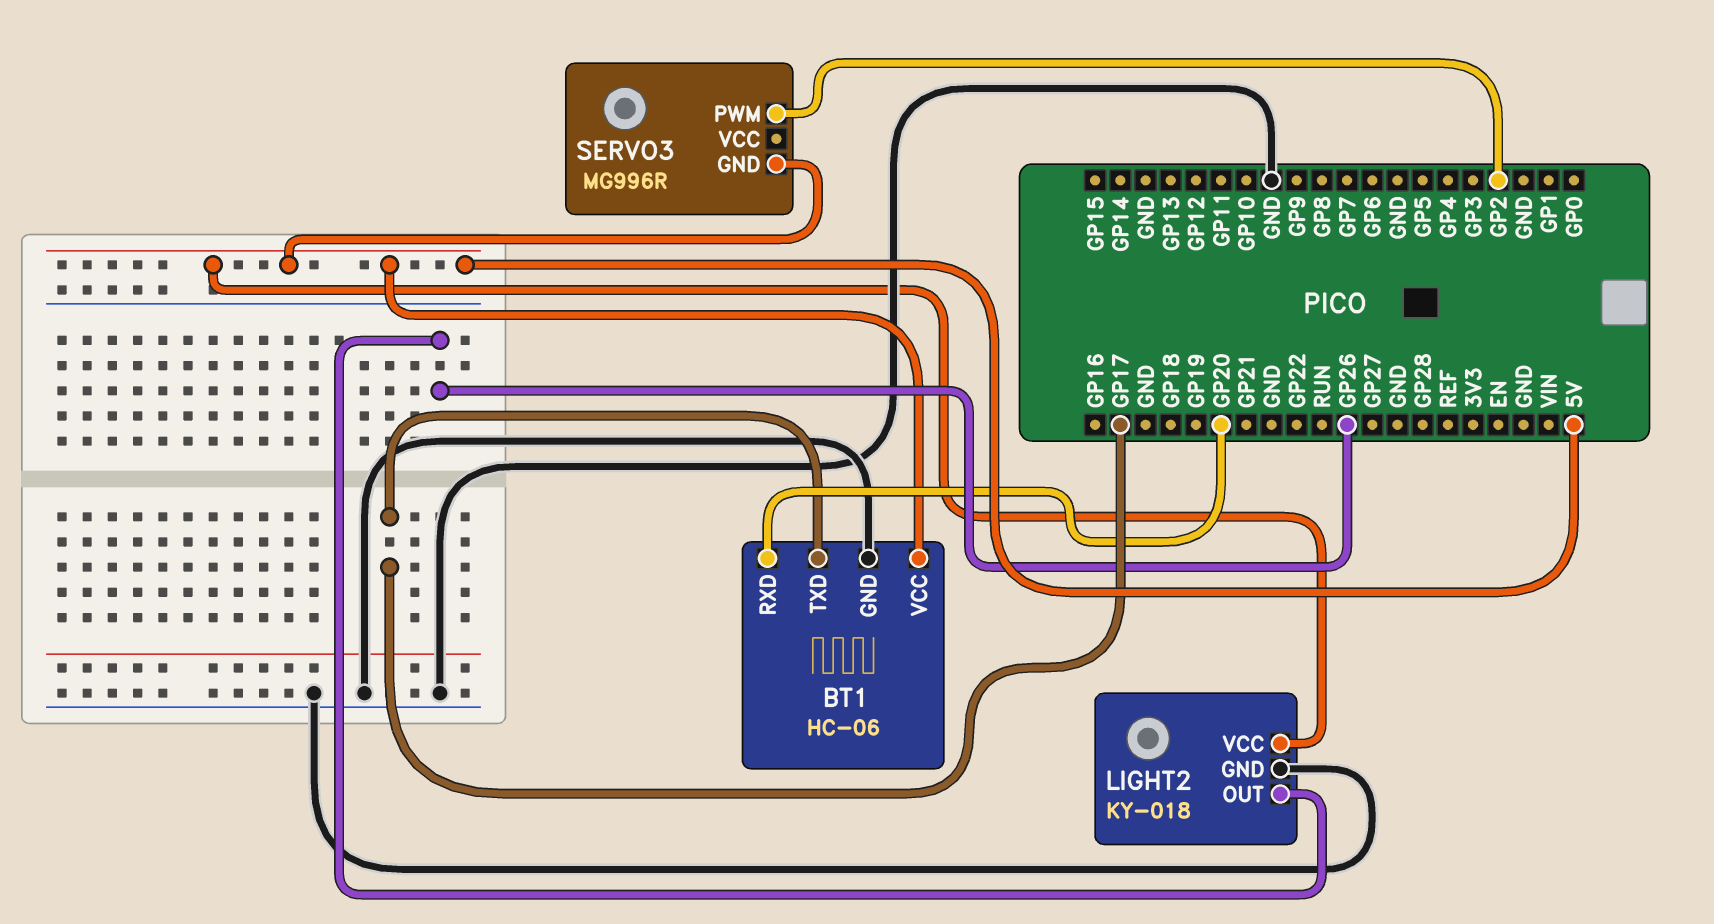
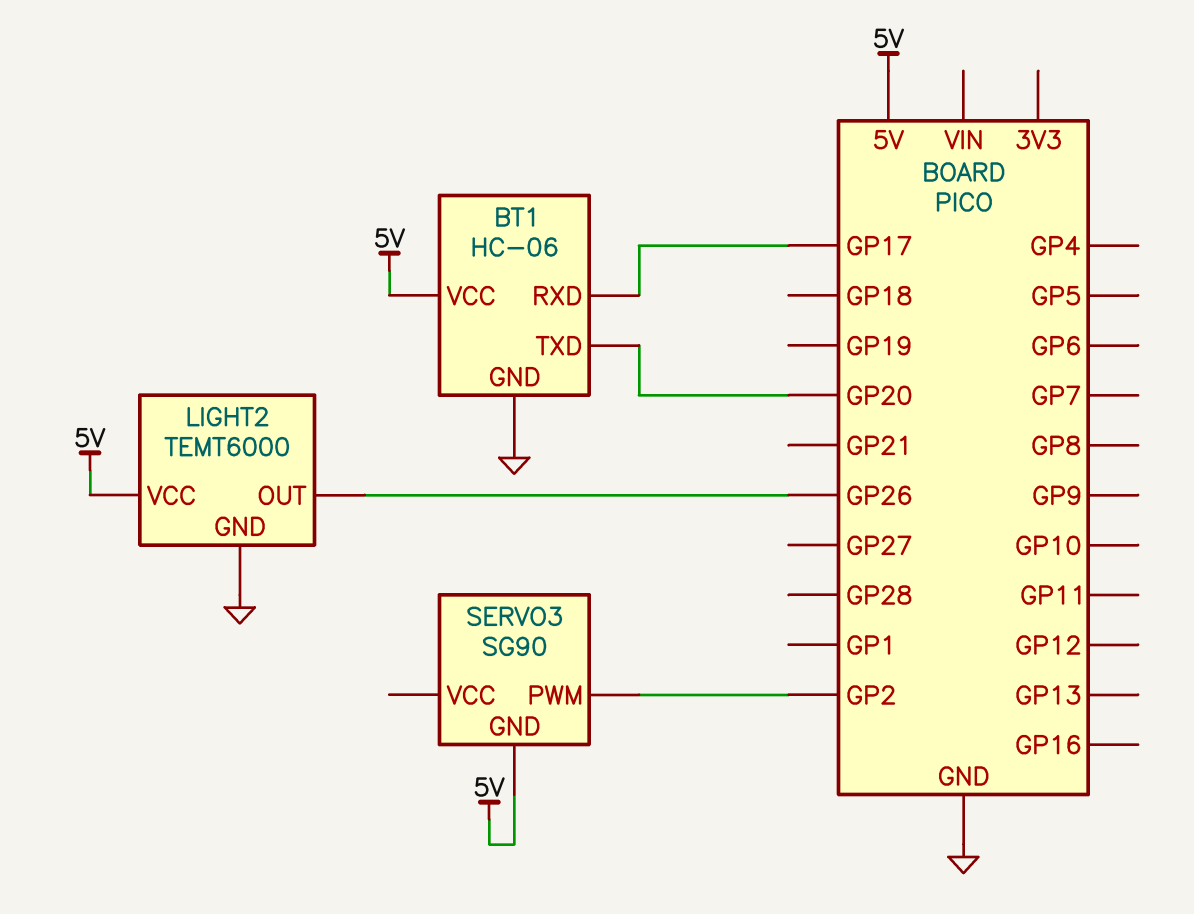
BT1 pin RXD: GP20 -> GP17
BT1 pin TXD: GP17 -> GP20
LIGHT2: KY-018 -> TEMT6000
SERVO3: MG996R -> SG90

